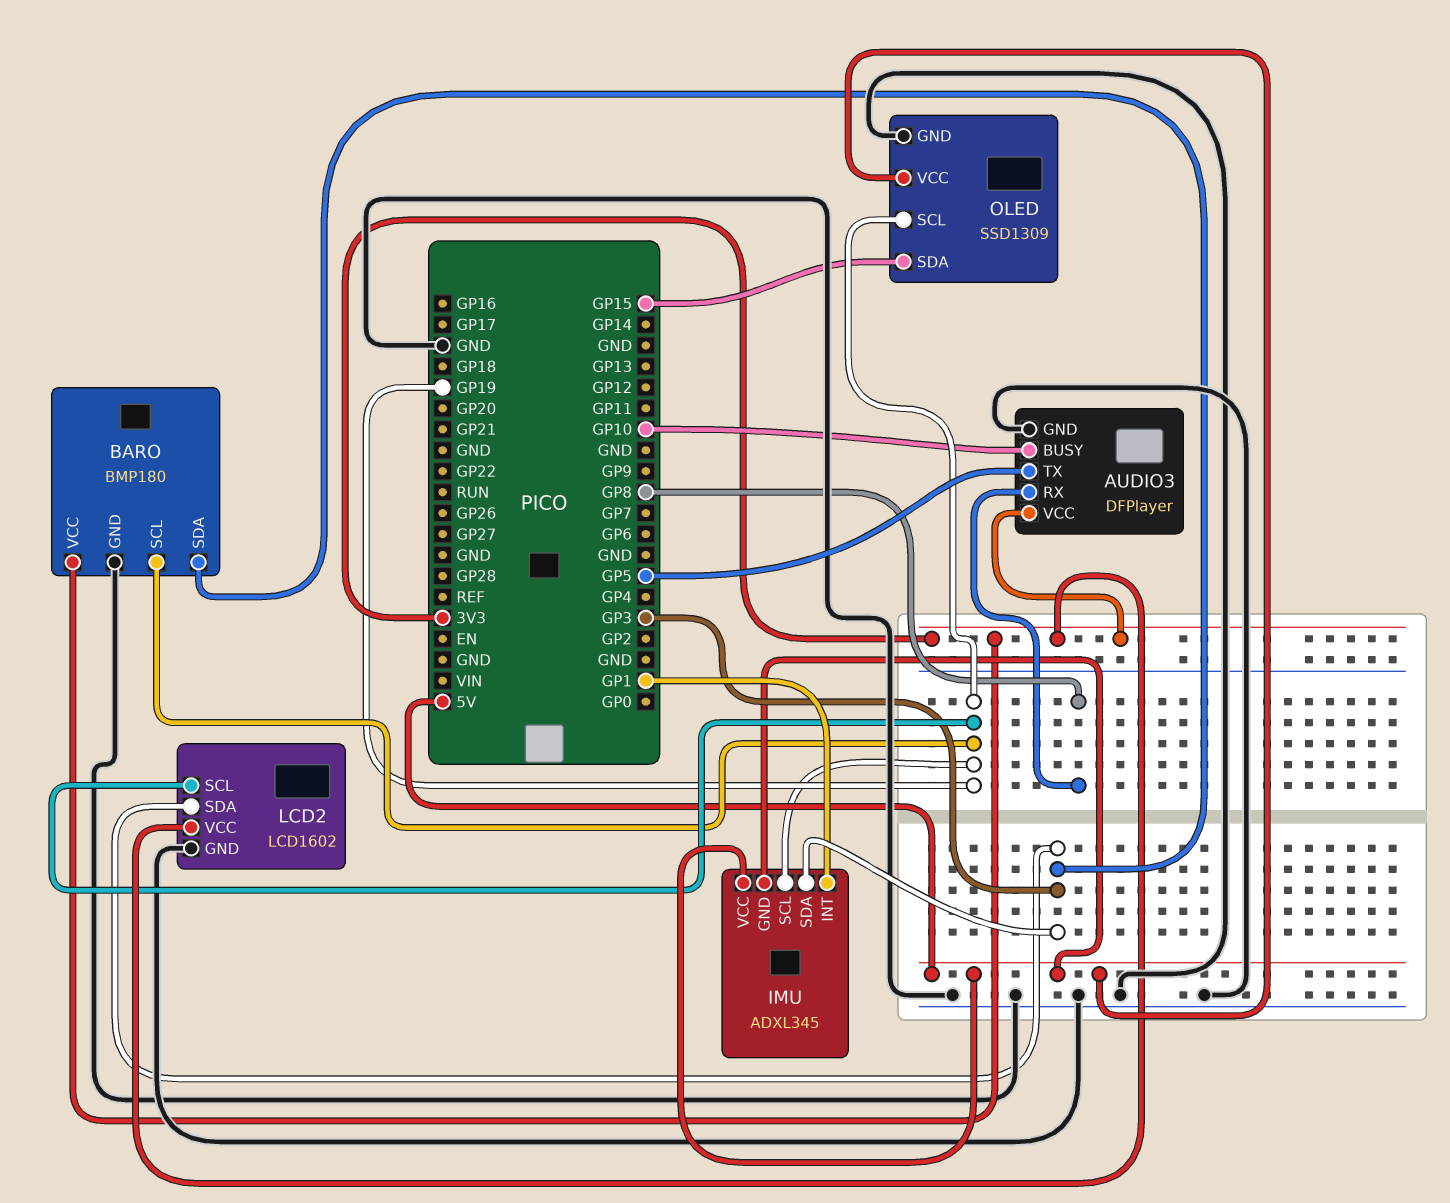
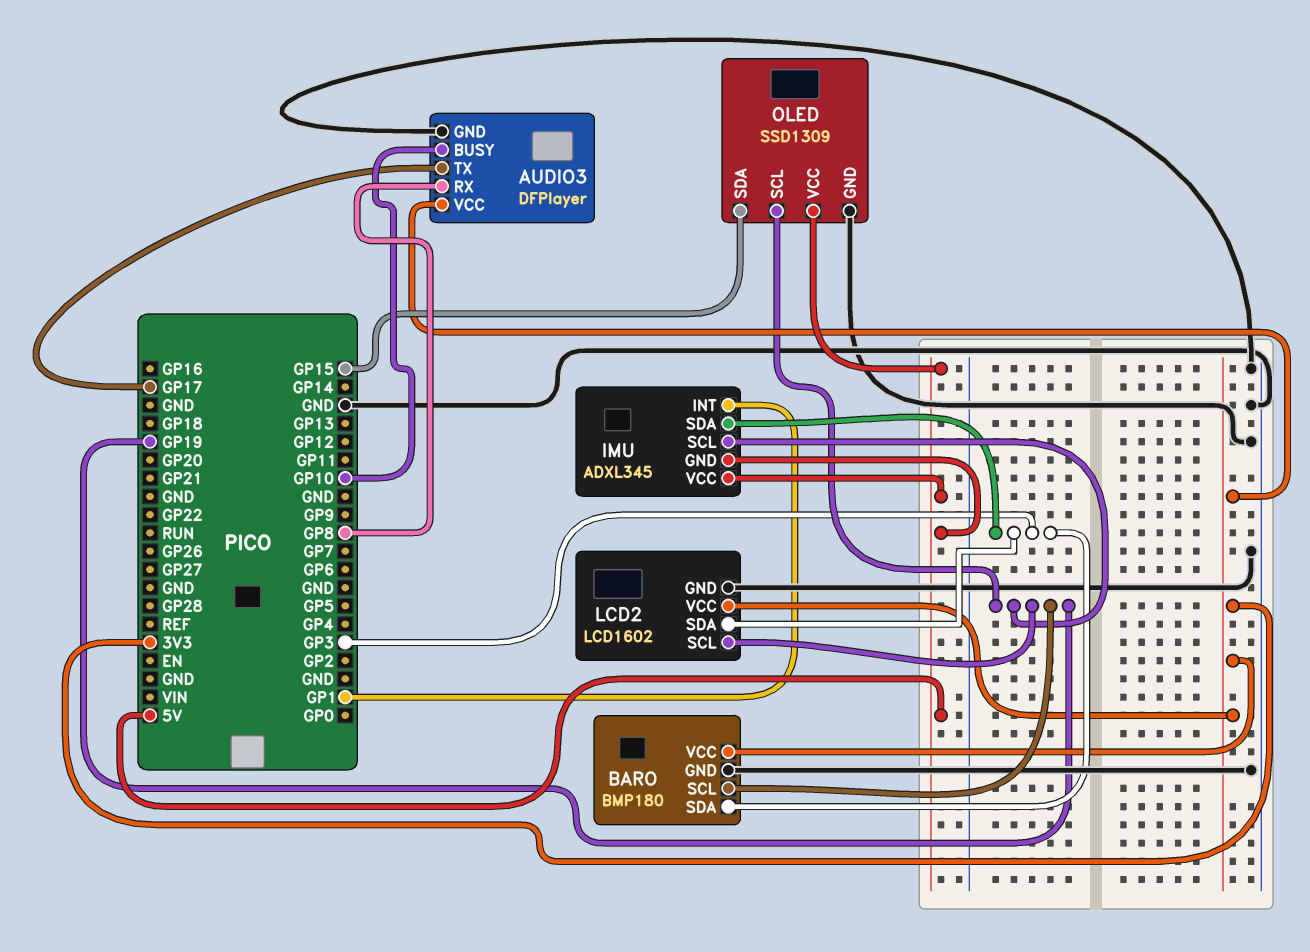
AUDIO3 pin TX: GP5 -> GP17

